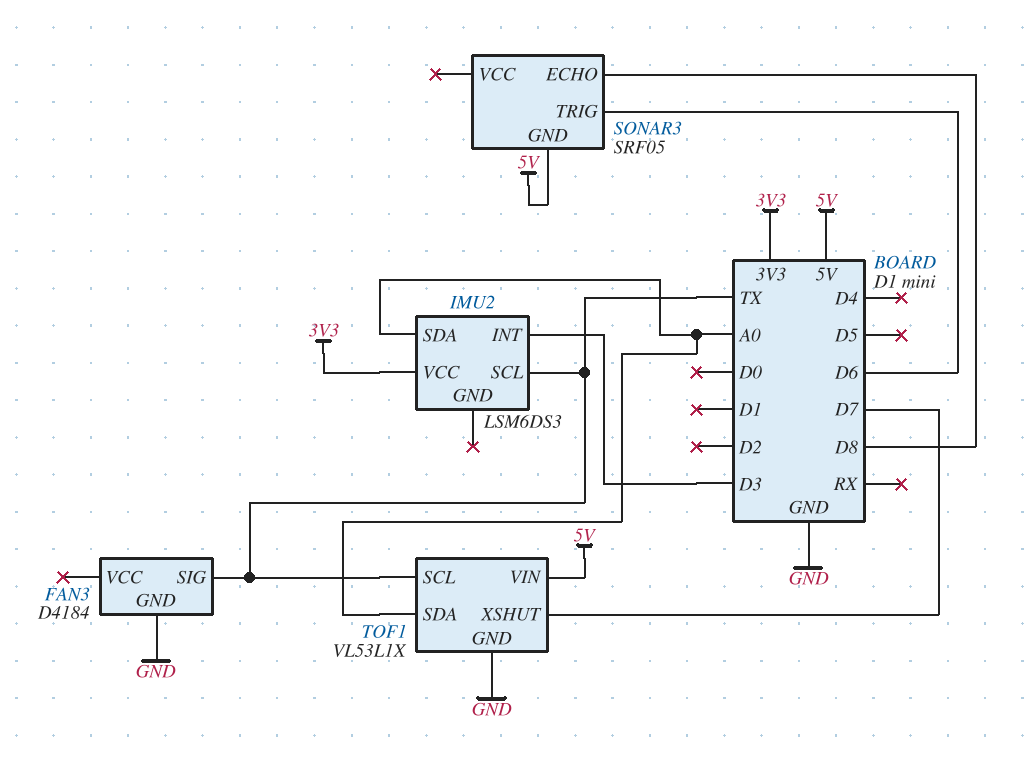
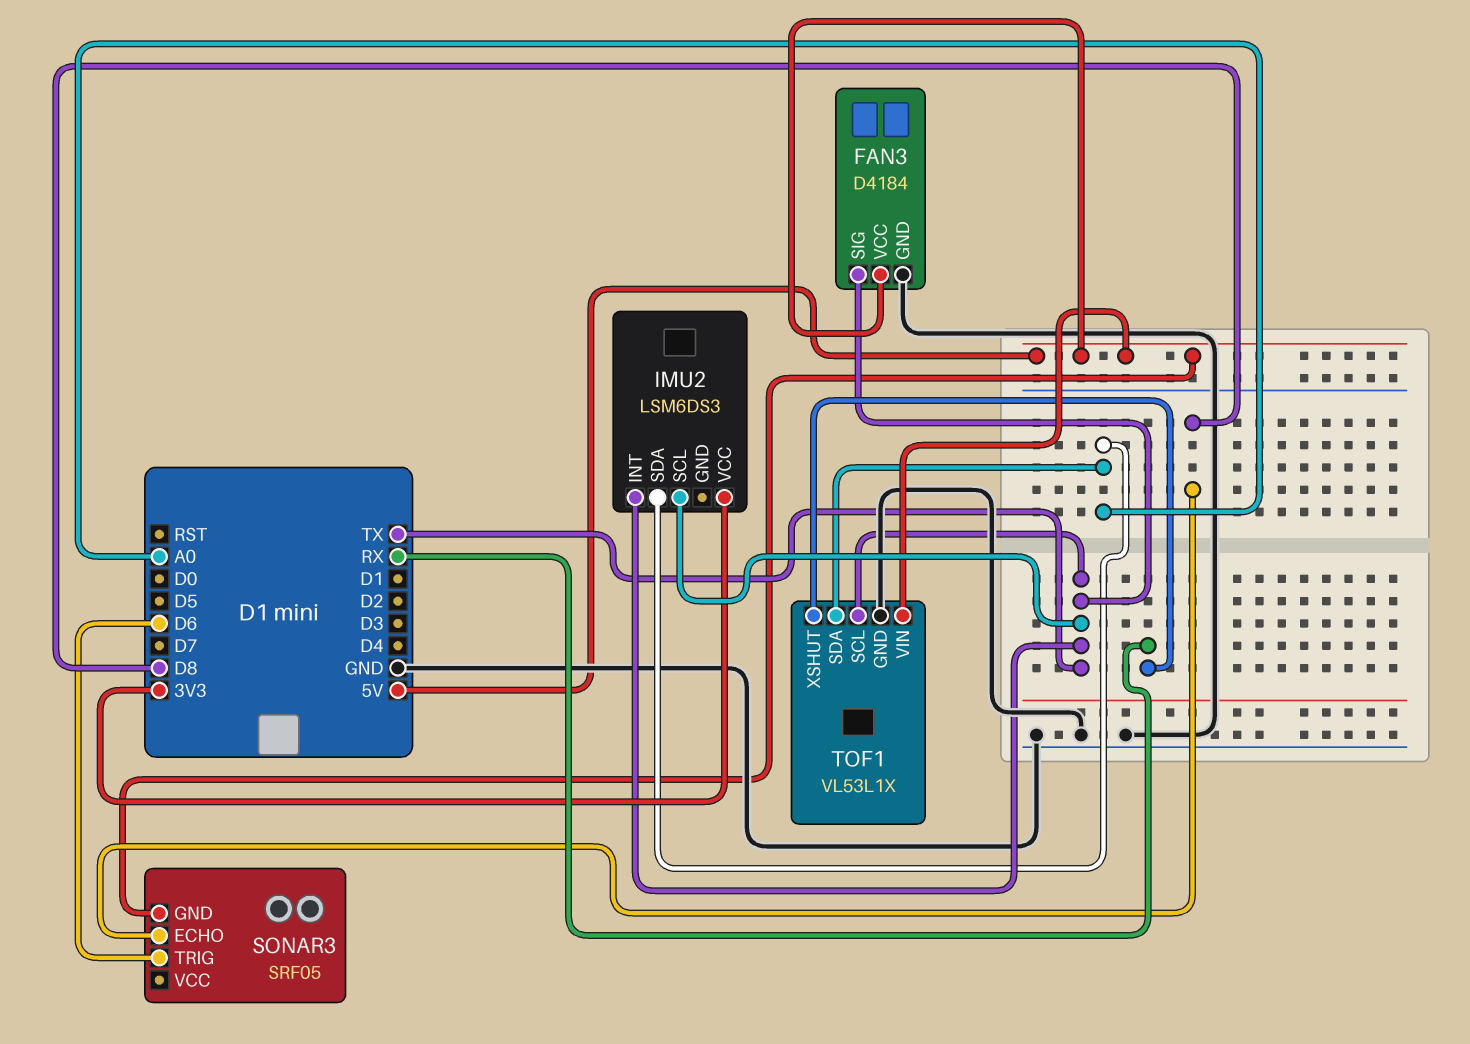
FAN3 pin VCC: none -> 5V
IMU2 pin INT: D3 -> TX
TOF1 pin XSHUT: D7 -> RX

